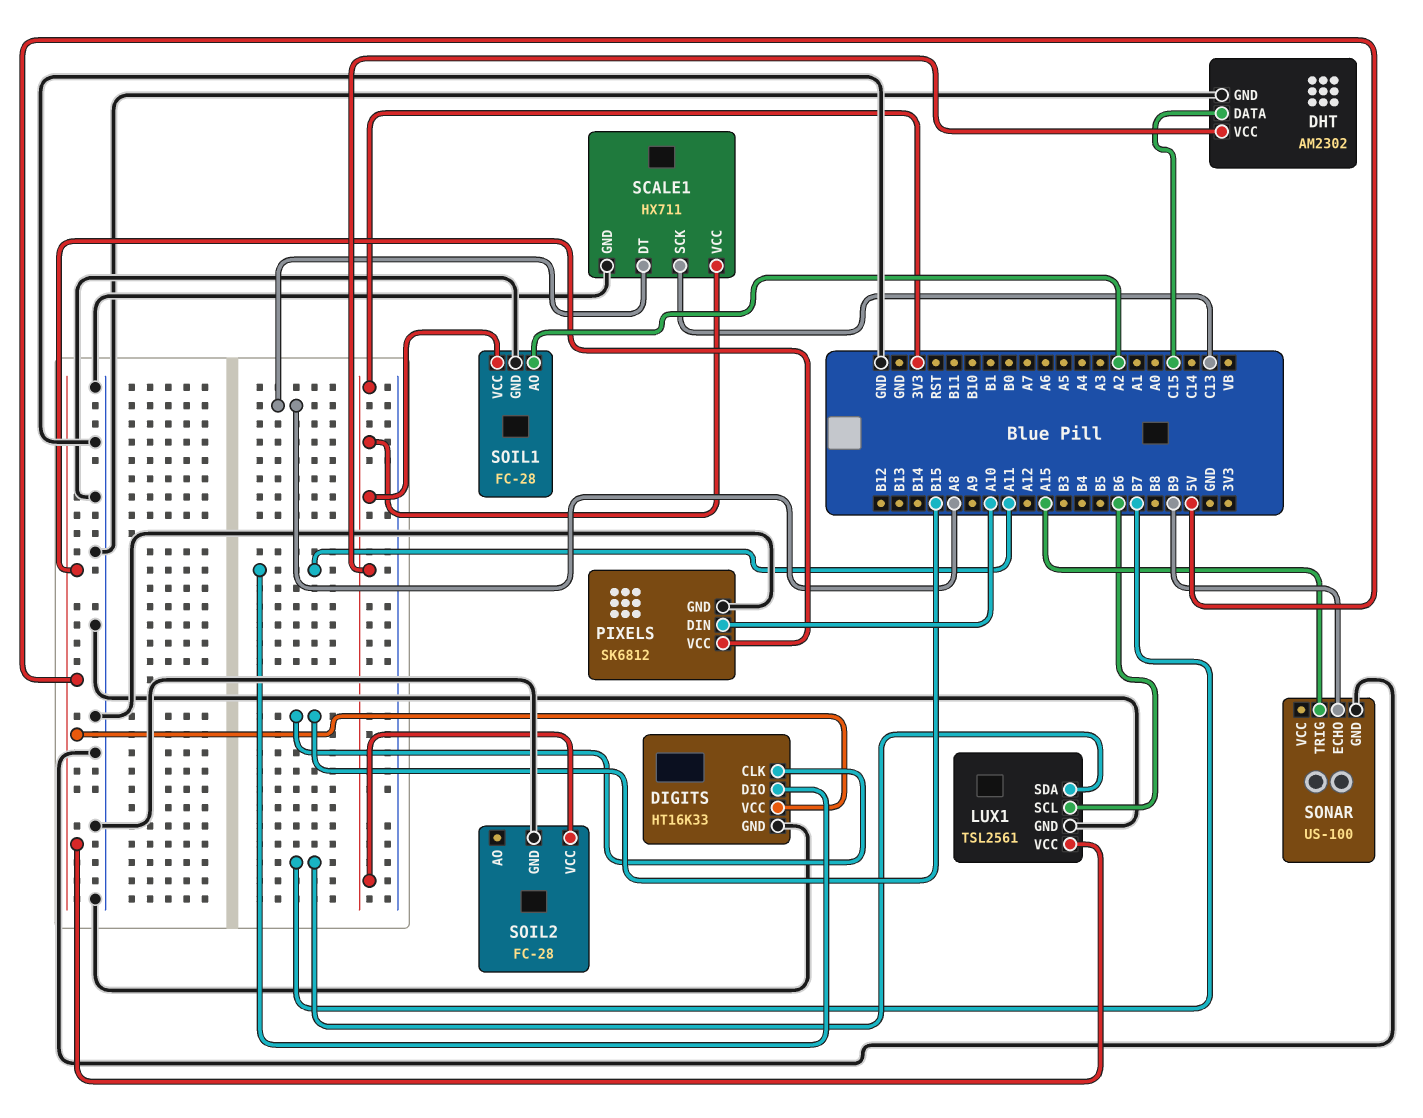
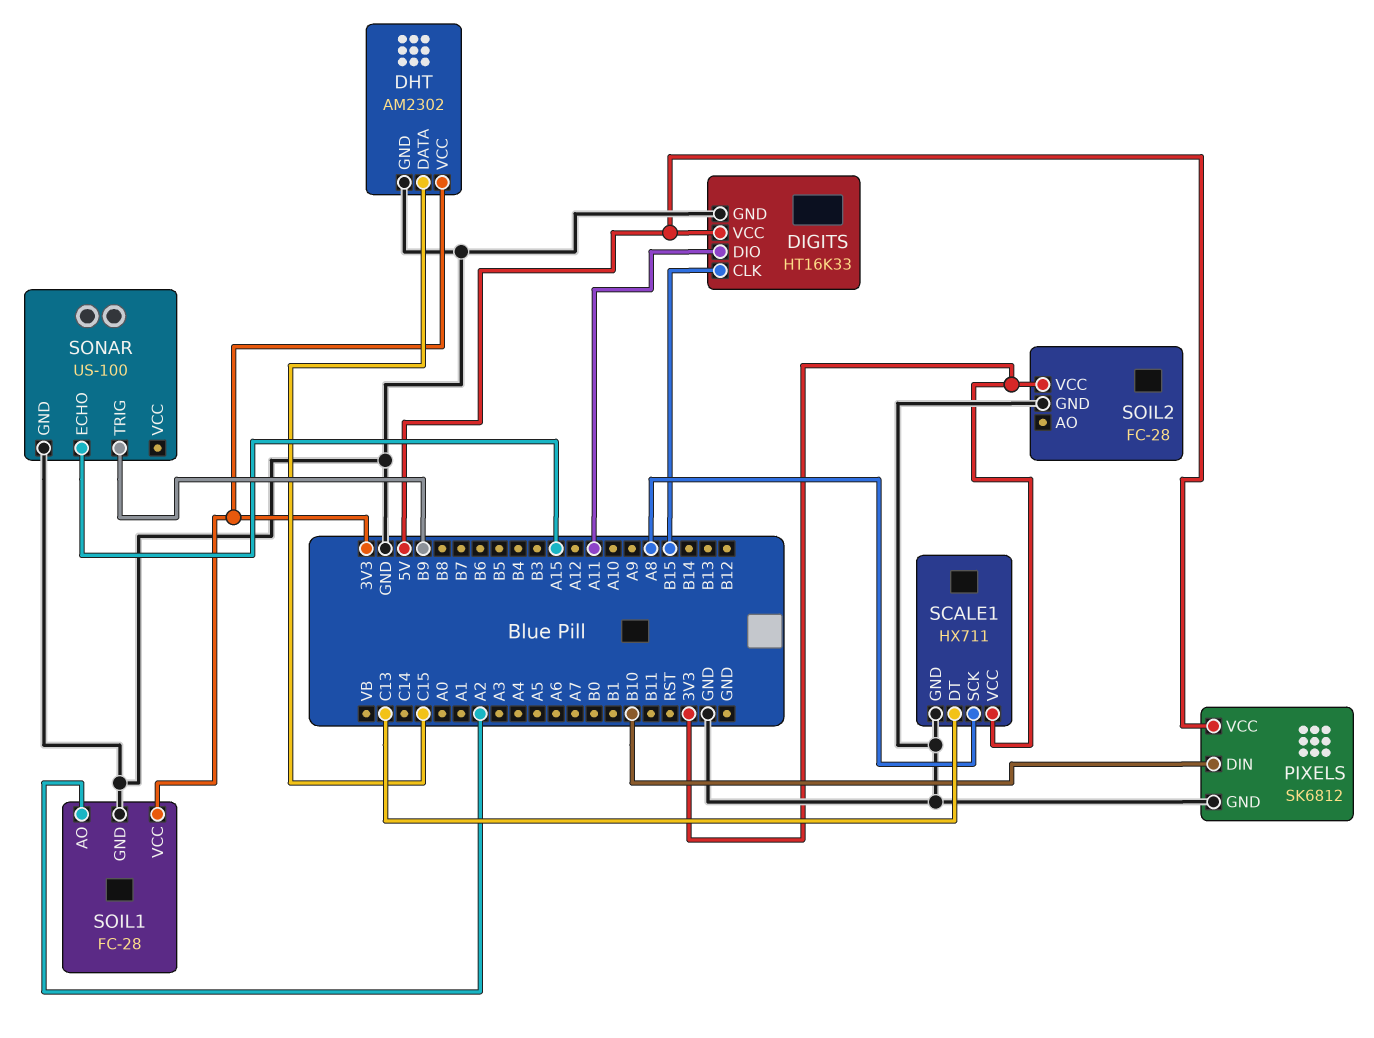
LUX1: TSL2561 -> none
LUX1 pin GND: GND -> none
LUX1 pin SCL: B6 -> none
LUX1 pin SDA: B7 -> none
LUX1 pin VCC: 5V -> none
PIXELS pin DIN: A10 -> B10
SCALE1 pin DT: A8 -> C13
SCALE1 pin SCK: C13 -> A8
SONAR pin ECHO: B9 -> A15
SONAR pin TRIG: A15 -> B9

